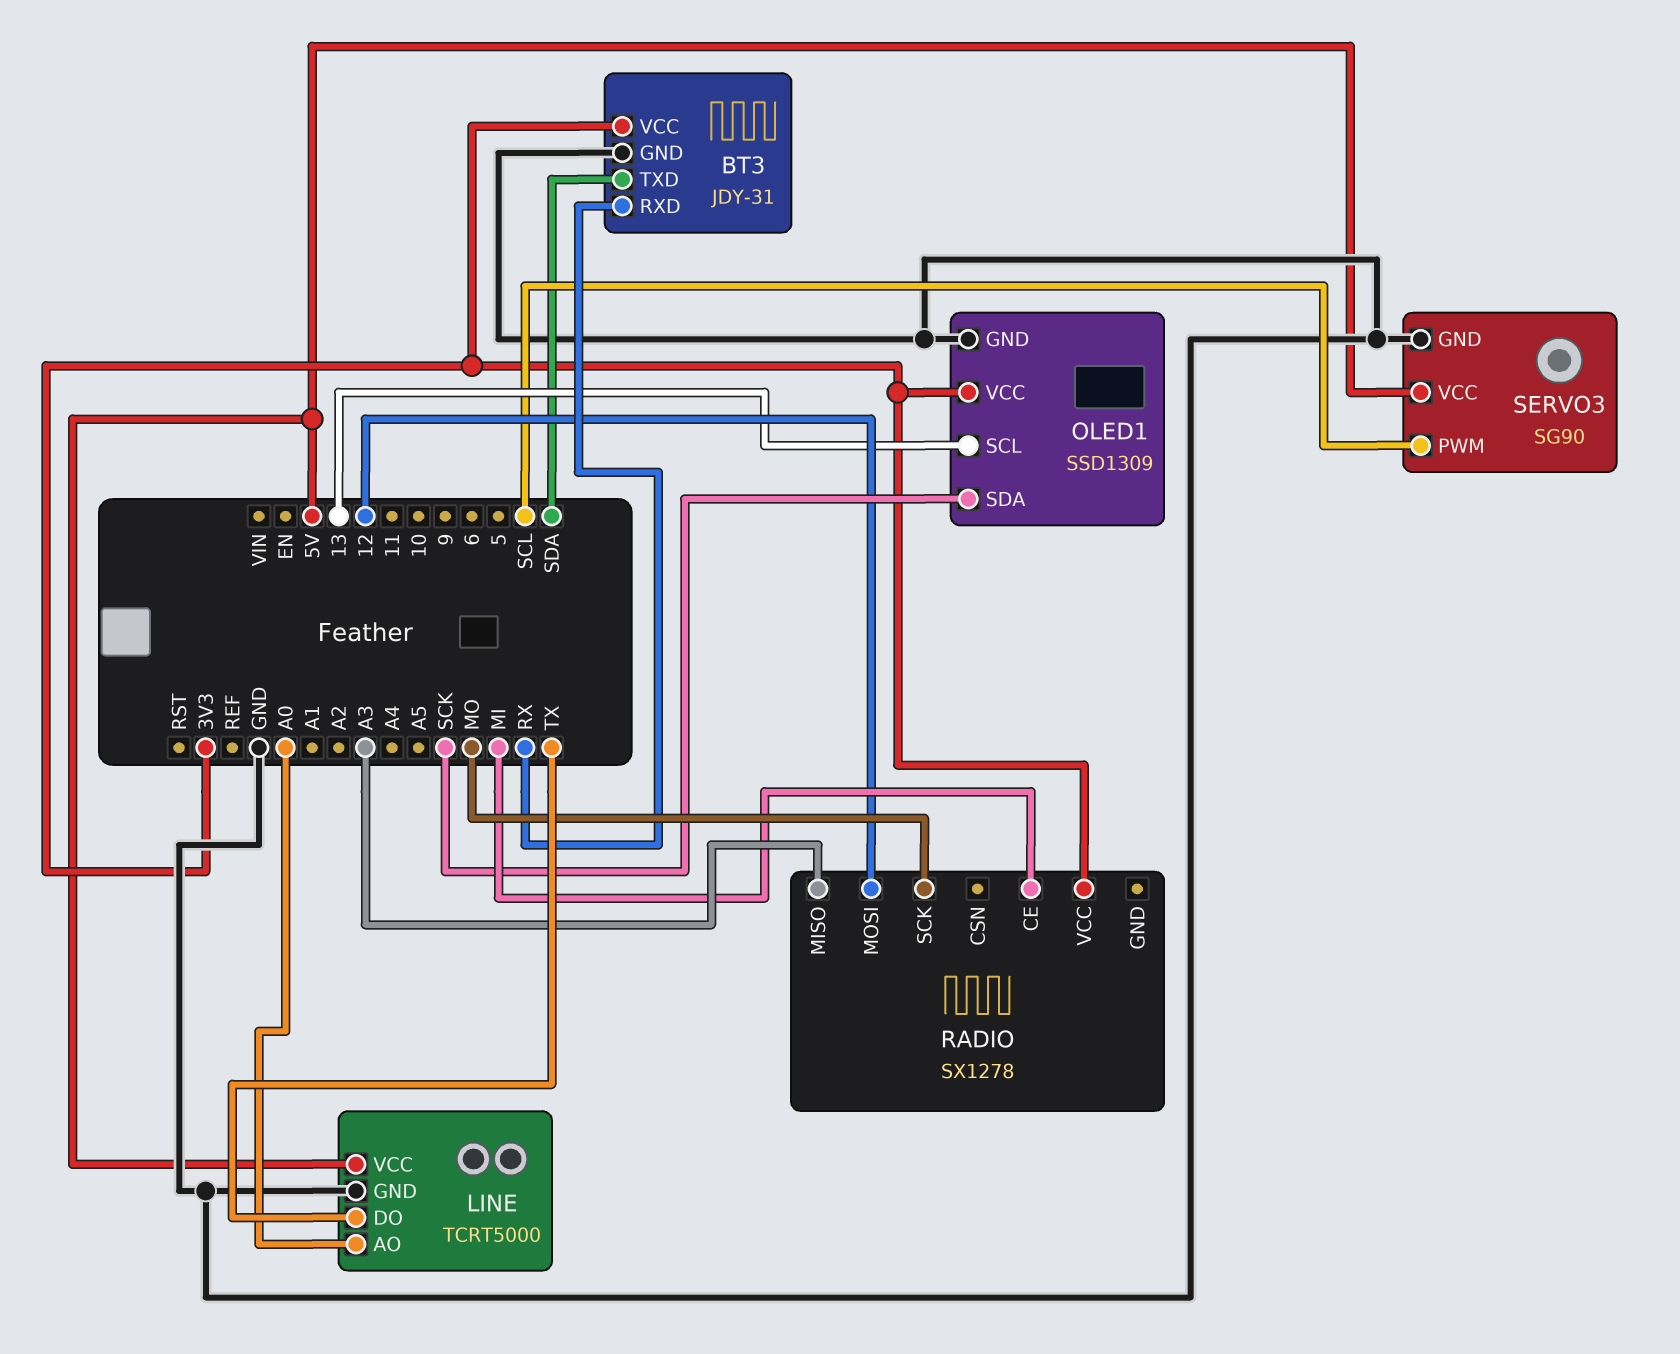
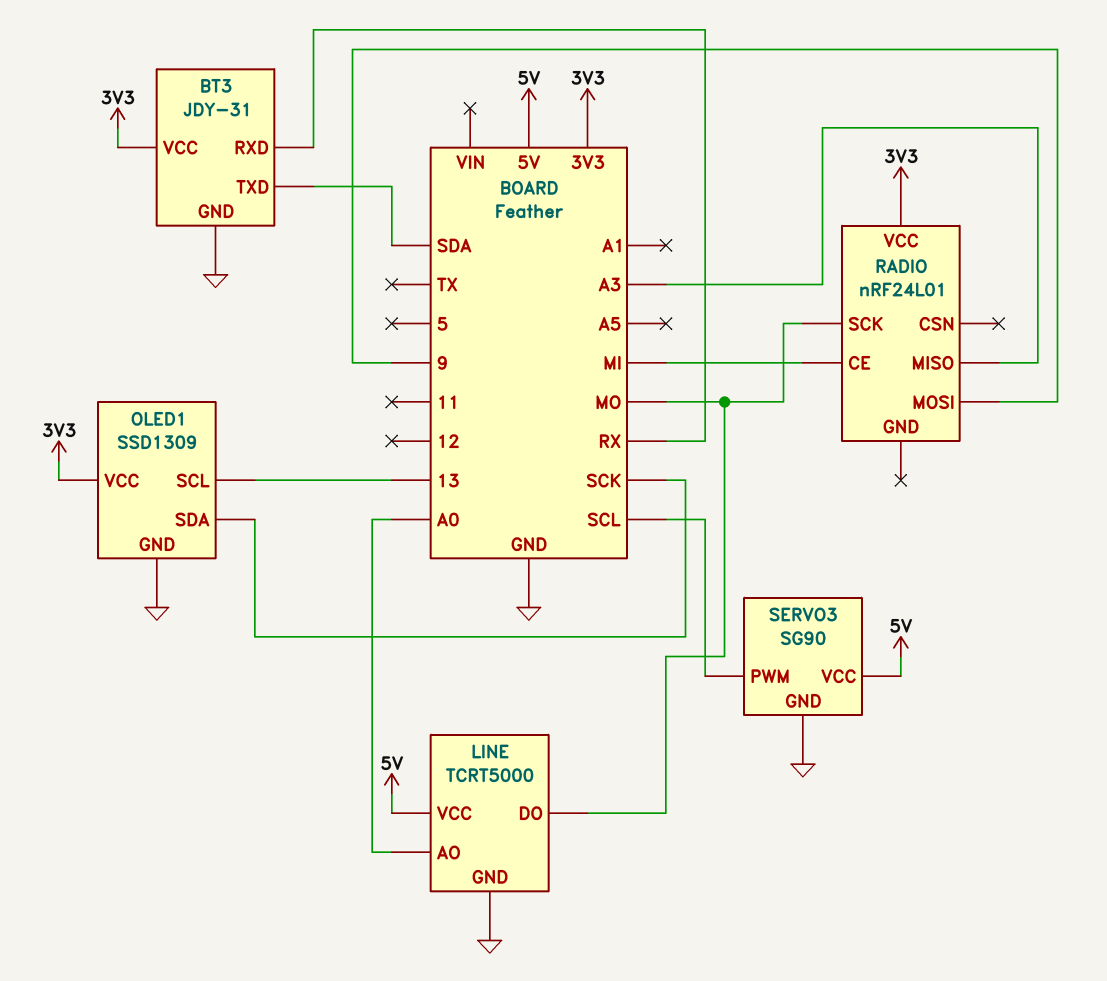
LINE pin DO: TX -> MO
RADIO: SX1278 -> nRF24L01
RADIO pin MOSI: 12 -> 9

